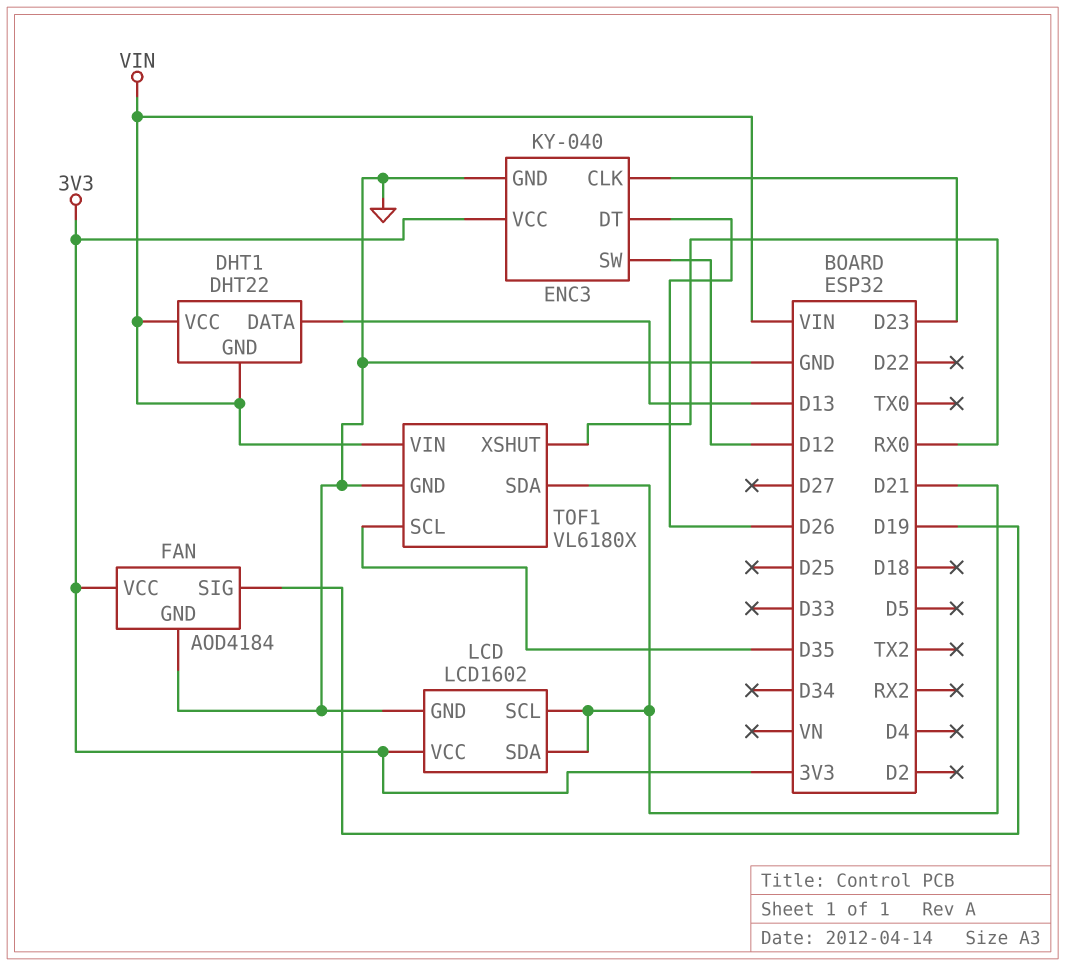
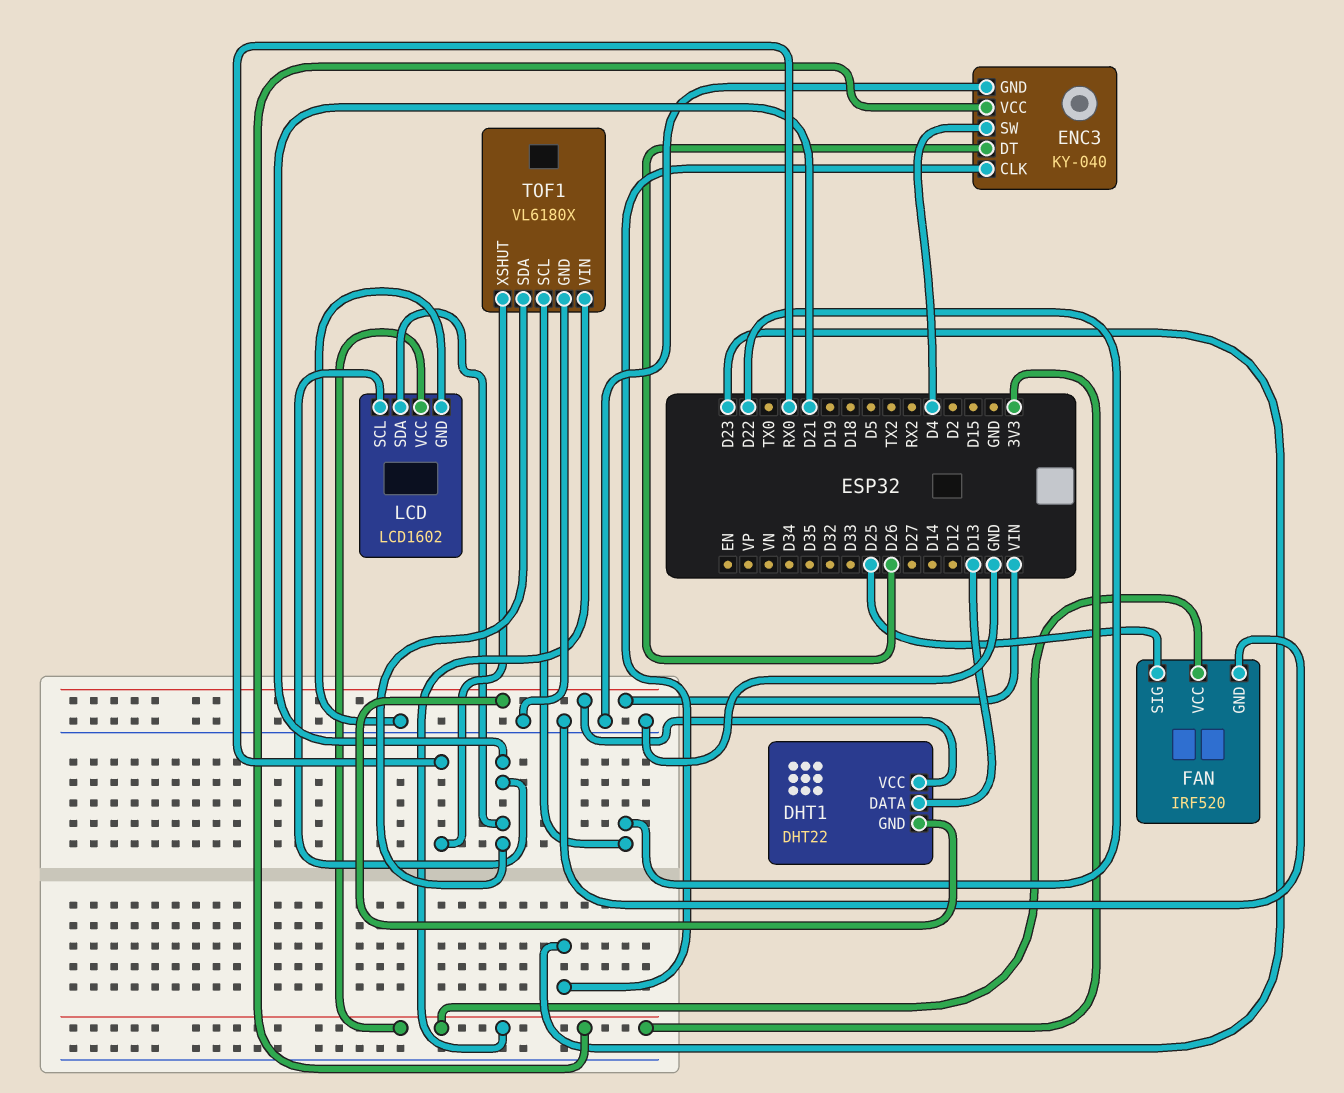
ENC3 pin SW: D12 -> D4
FAN: AOD4184 -> IRF520
FAN pin SIG: D19 -> D25
TOF1 pin SCL: D35 -> D22
TOF1 pin VIN: VIN -> 3V3

